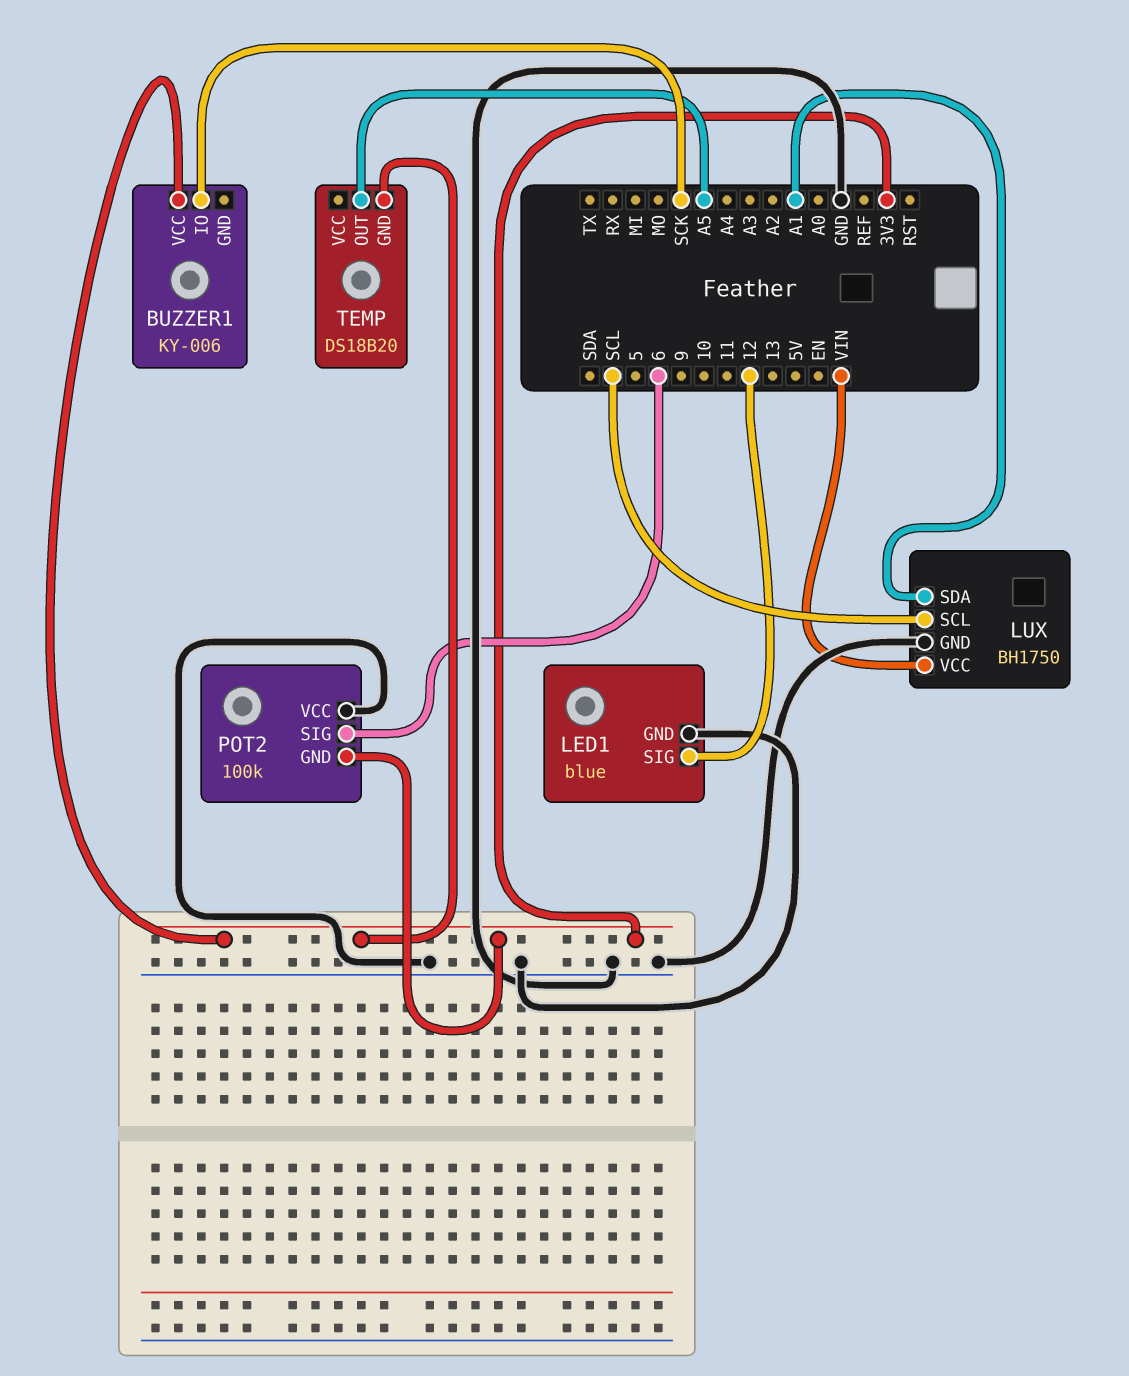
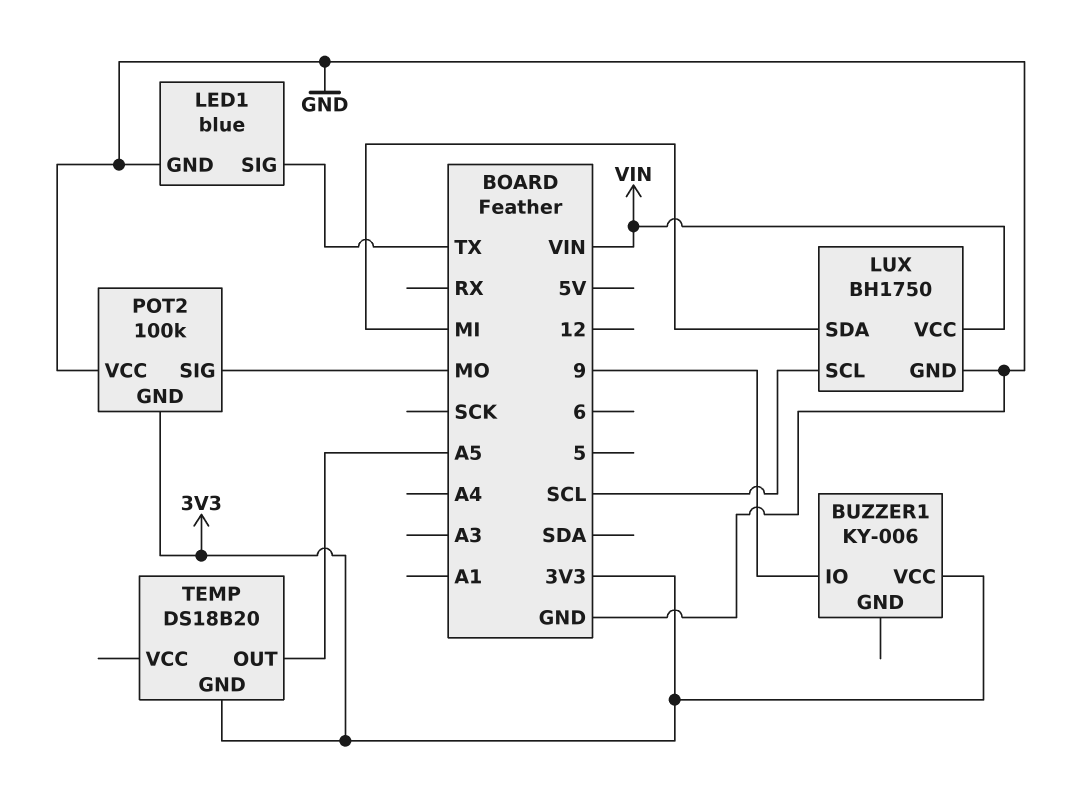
BUZZER1 pin IO: SCK -> 9
LED1 pin SIG: 12 -> TX
LUX pin SDA: A1 -> MI
POT2 pin SIG: 6 -> MO

